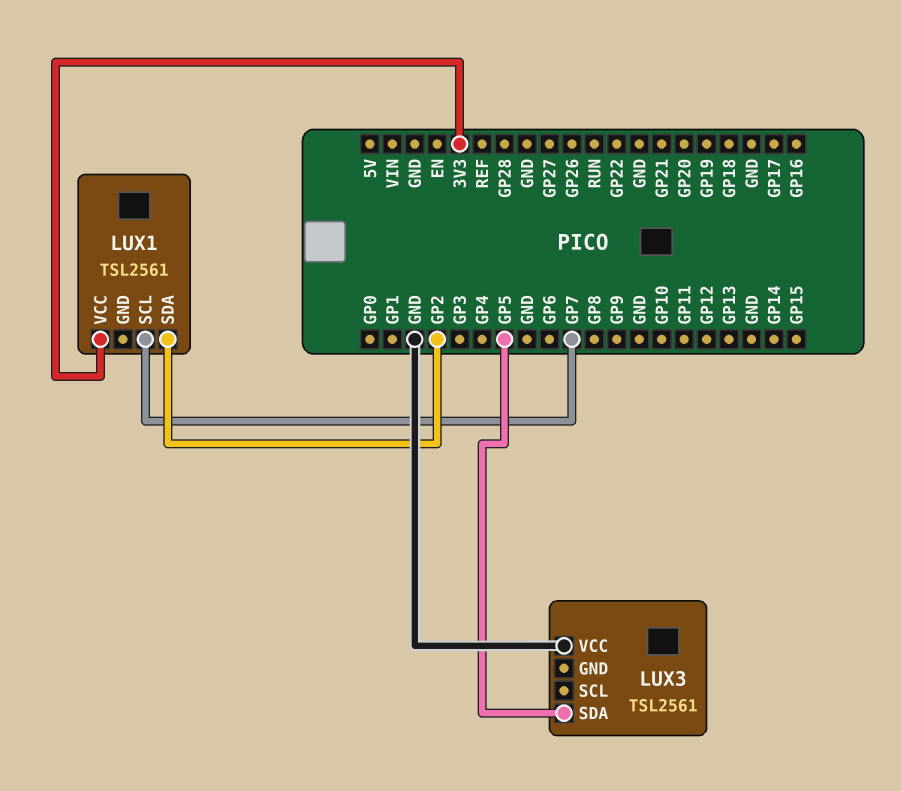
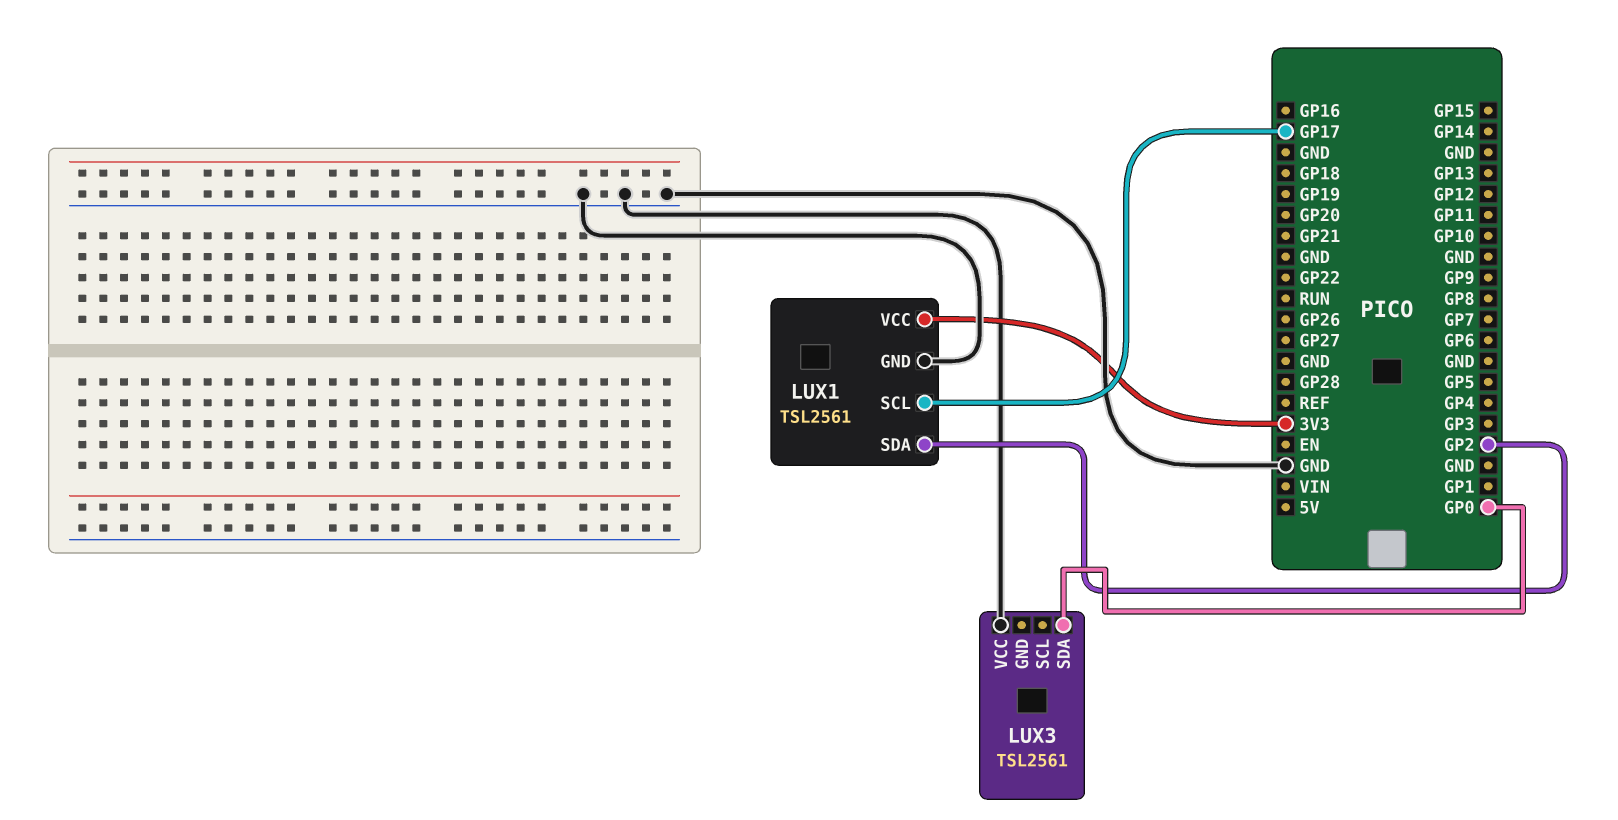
LUX1 pin GND: none -> GND
LUX1 pin SCL: GP7 -> GP17
LUX3 pin SDA: GP5 -> GP0

